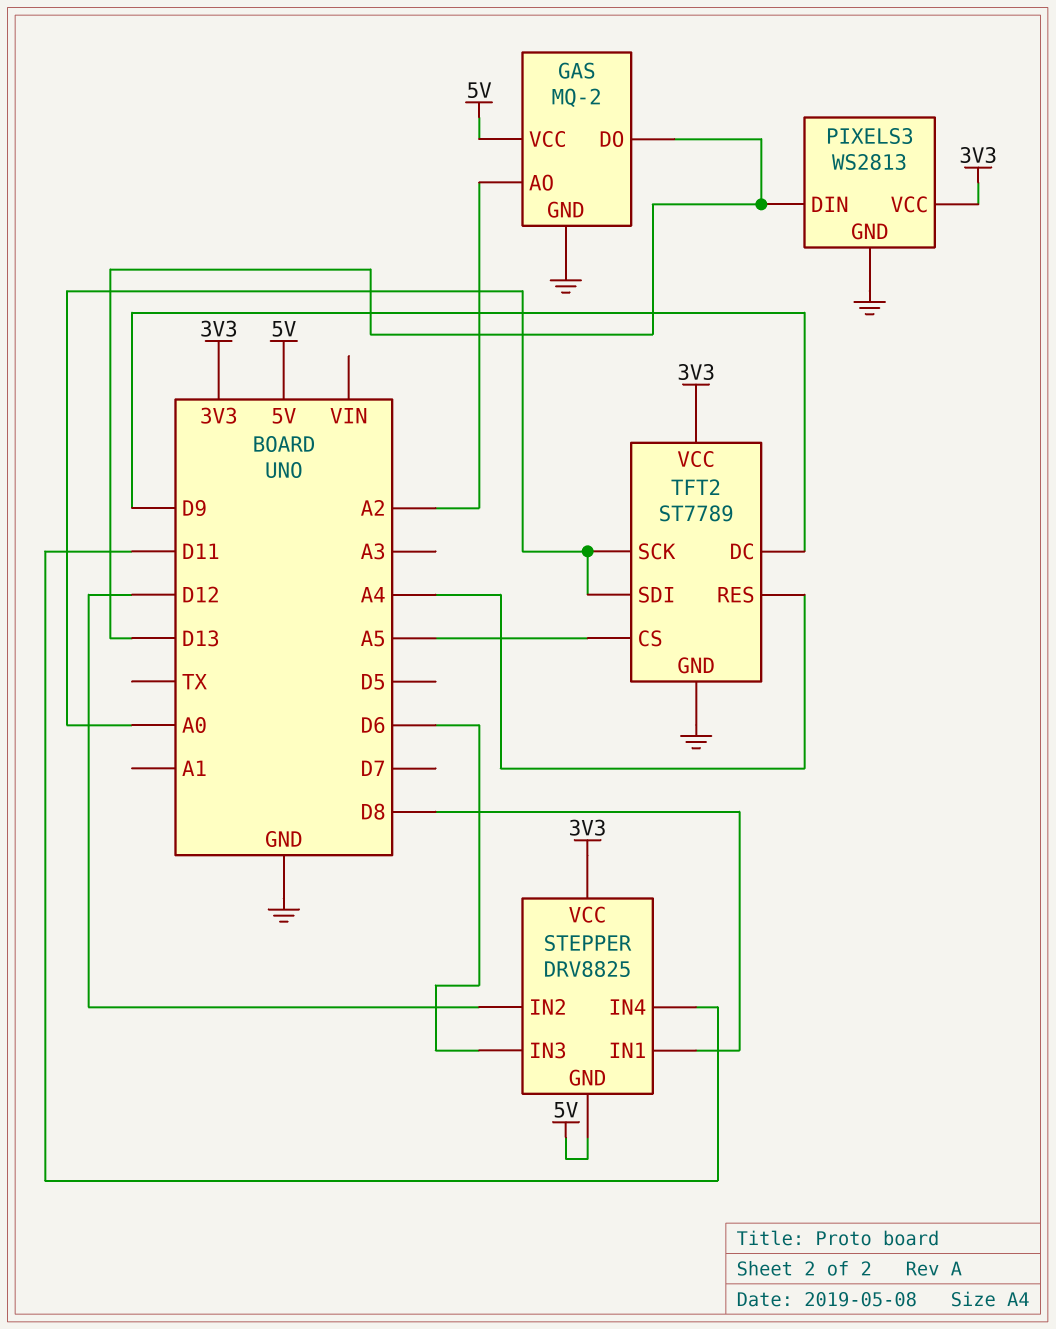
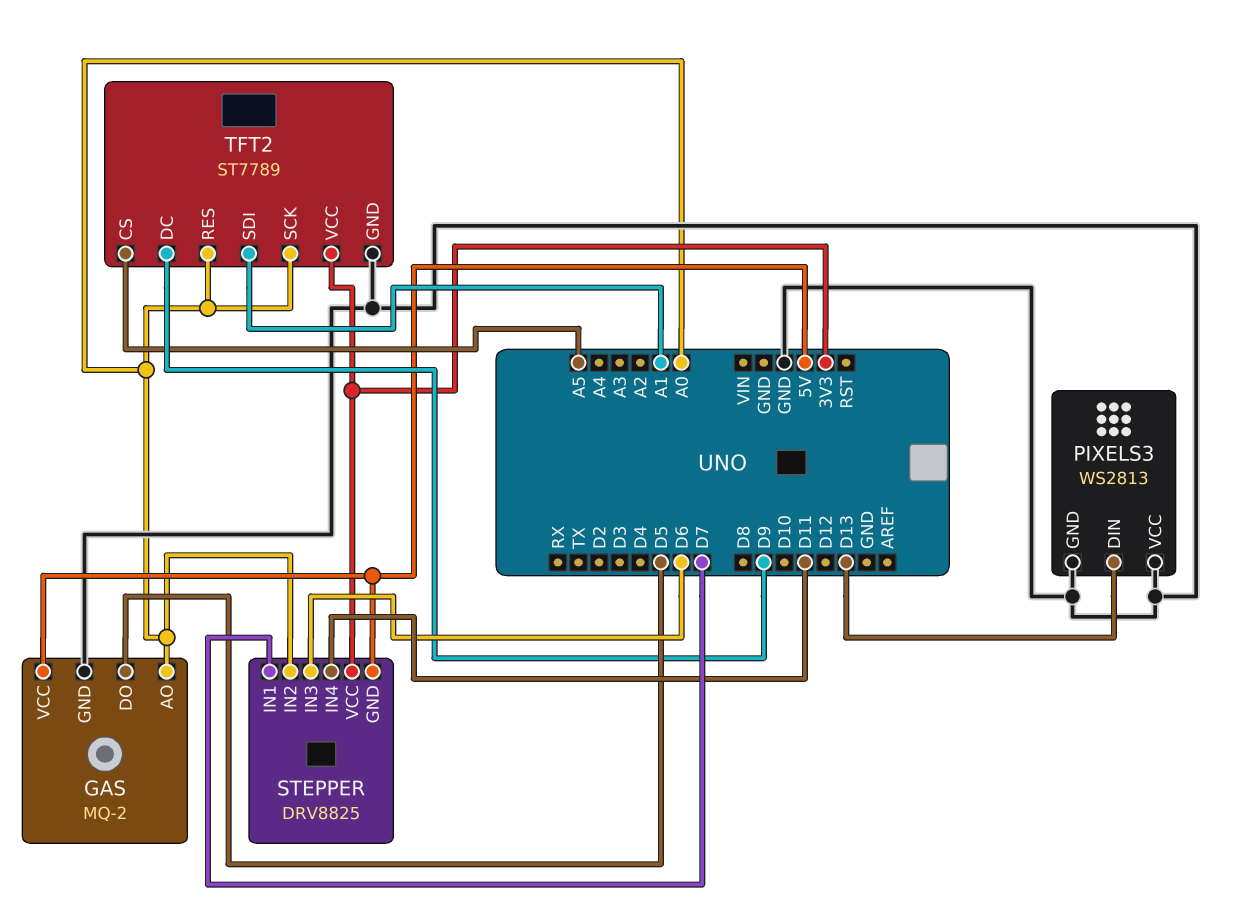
GAS pin AO: A2 -> A0
GAS pin DO: D13 -> D5
PIXELS3 pin VCC: 3V3 -> GND
STEPPER pin IN1: D8 -> D7
STEPPER pin IN2: D12 -> A0
TFT2 pin RES: A4 -> A0
TFT2 pin SDI: A0 -> A1

